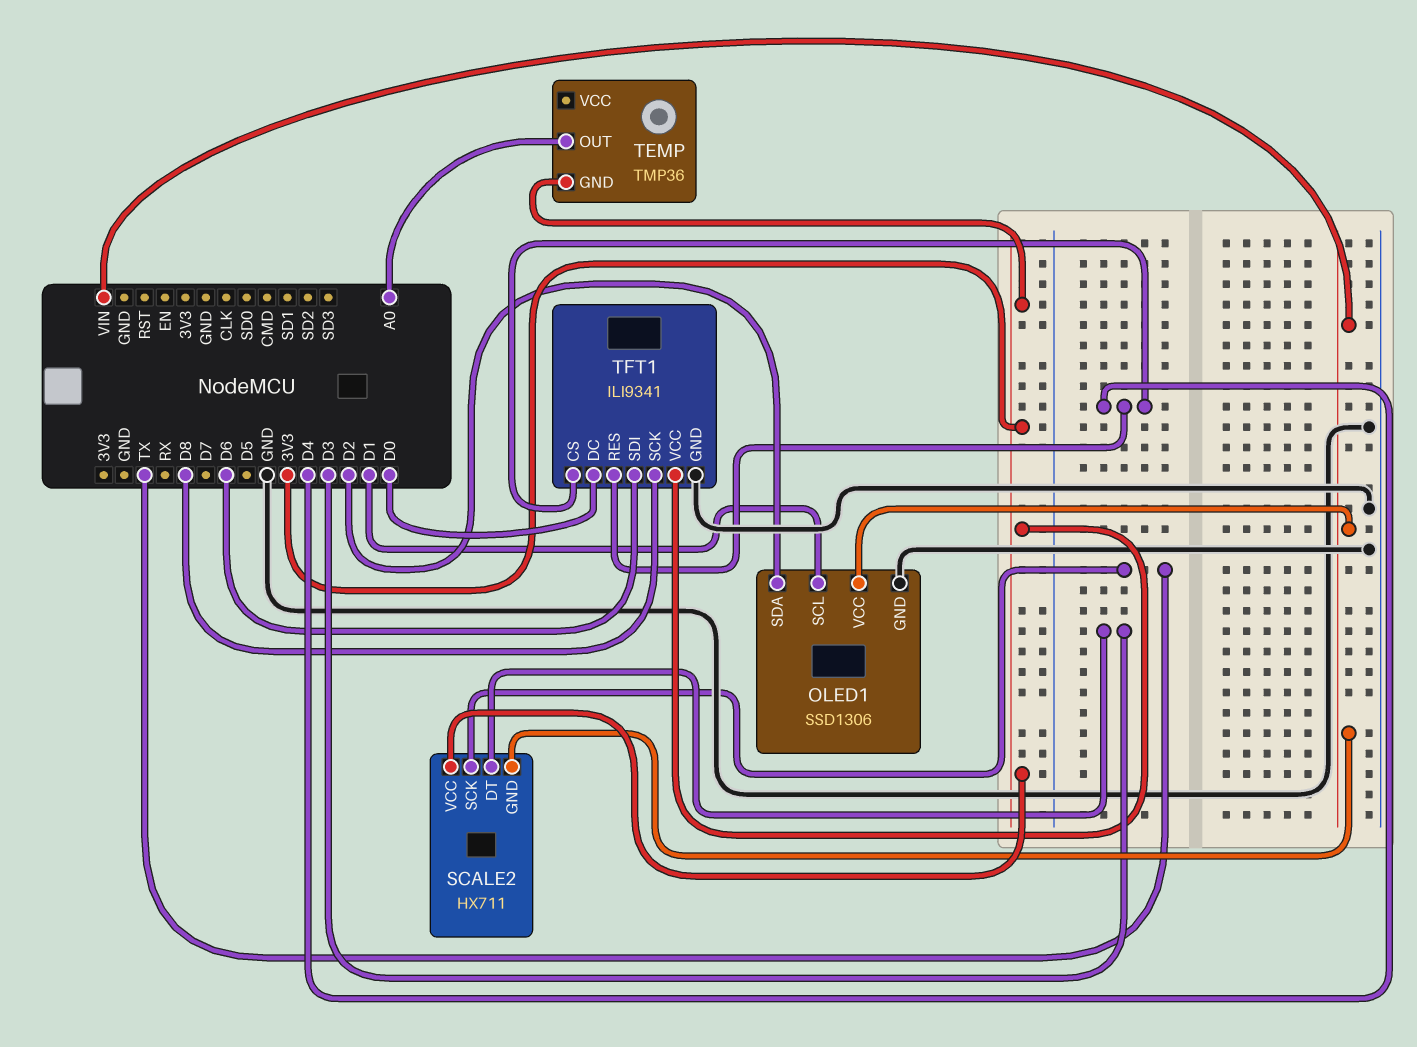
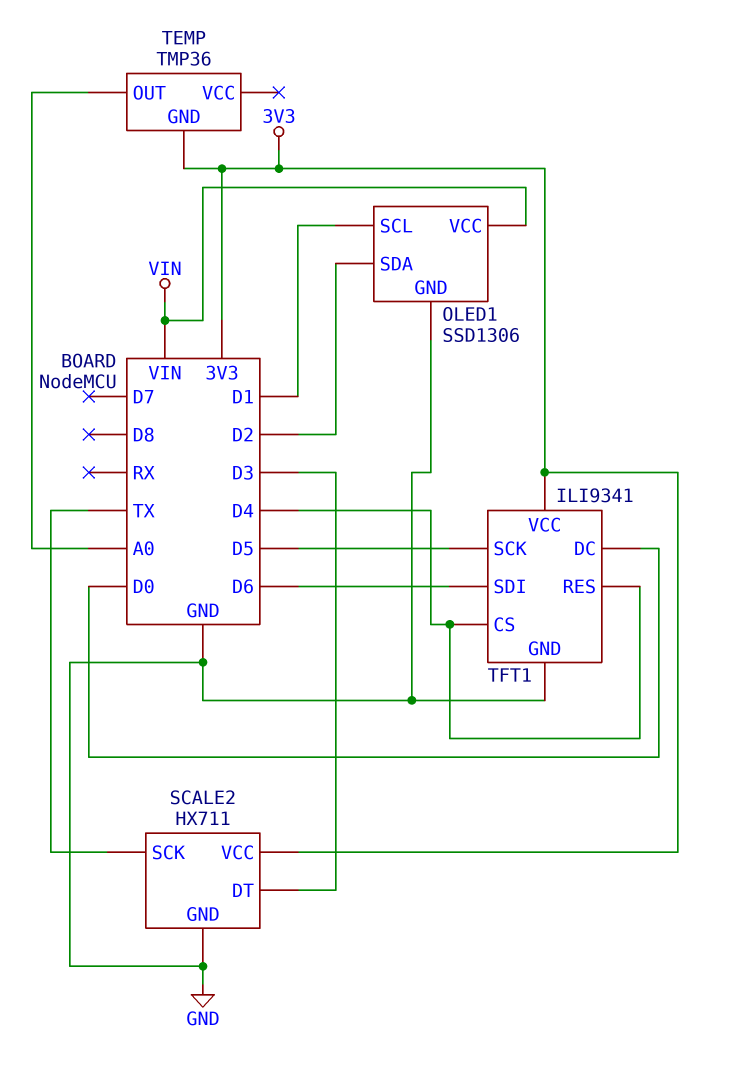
SCALE2 pin GND: VIN -> GND
TFT1 pin SCK: D8 -> D5

